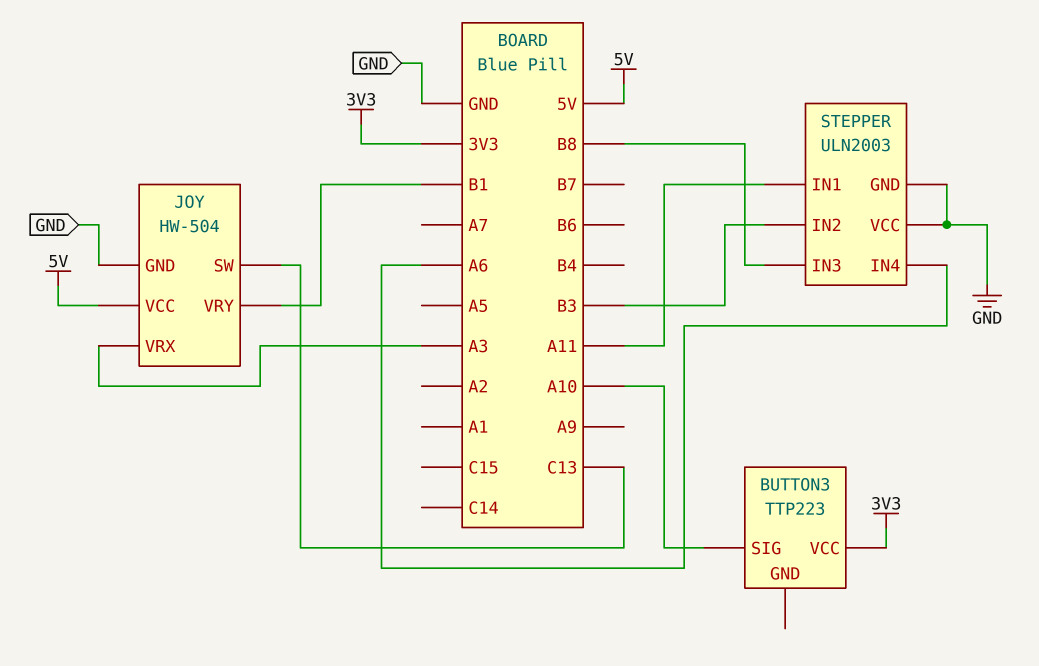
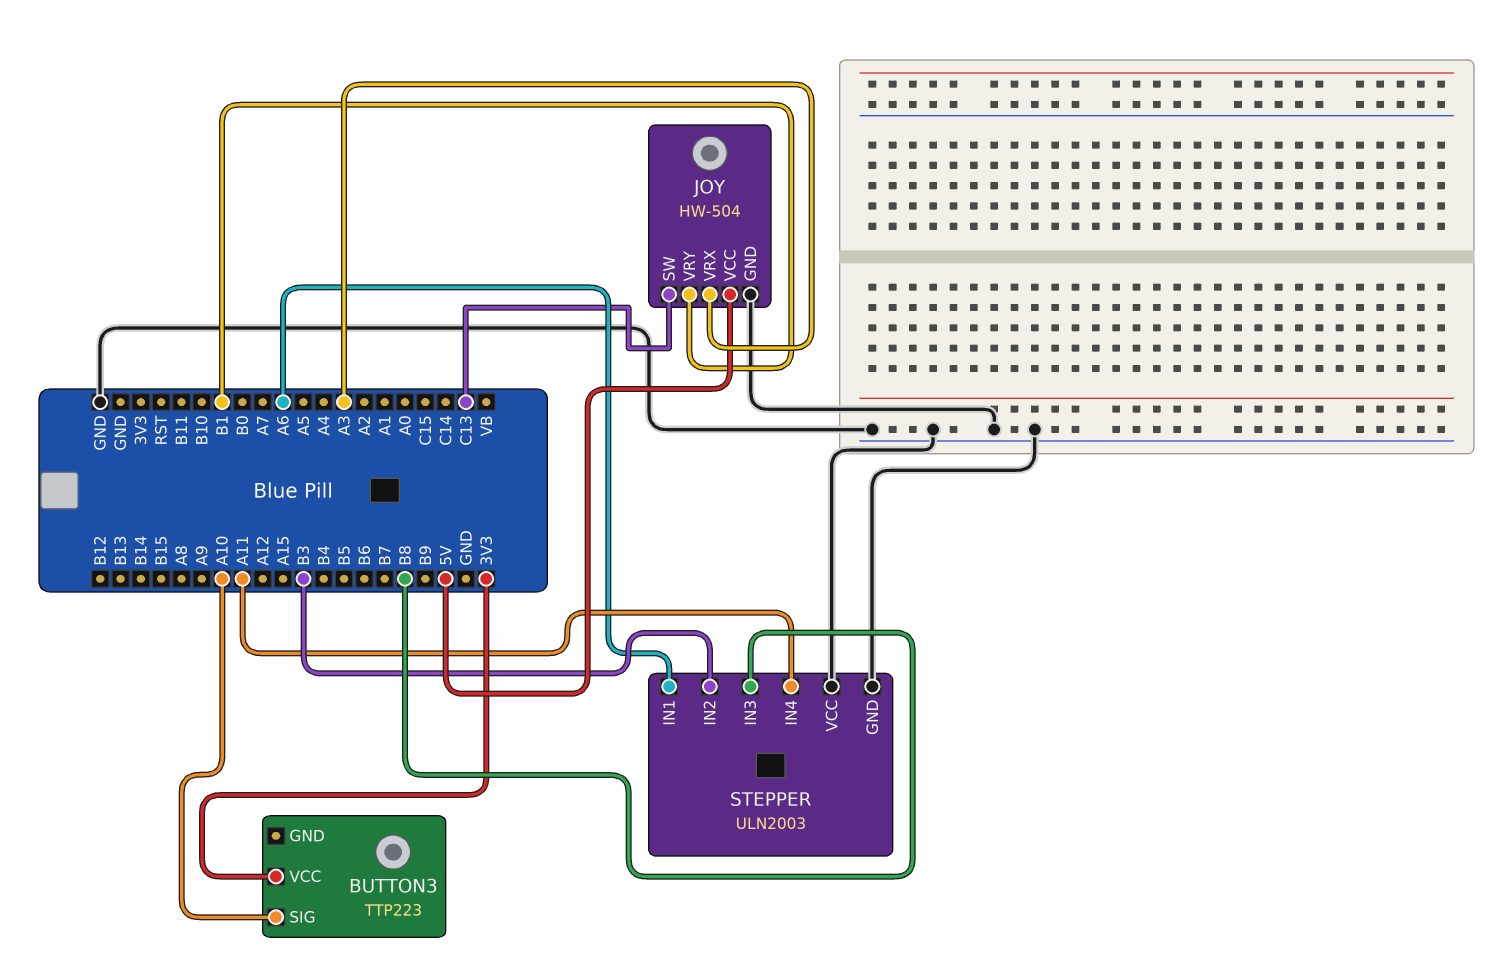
STEPPER pin IN1: A11 -> A6
STEPPER pin IN4: A6 -> A11

